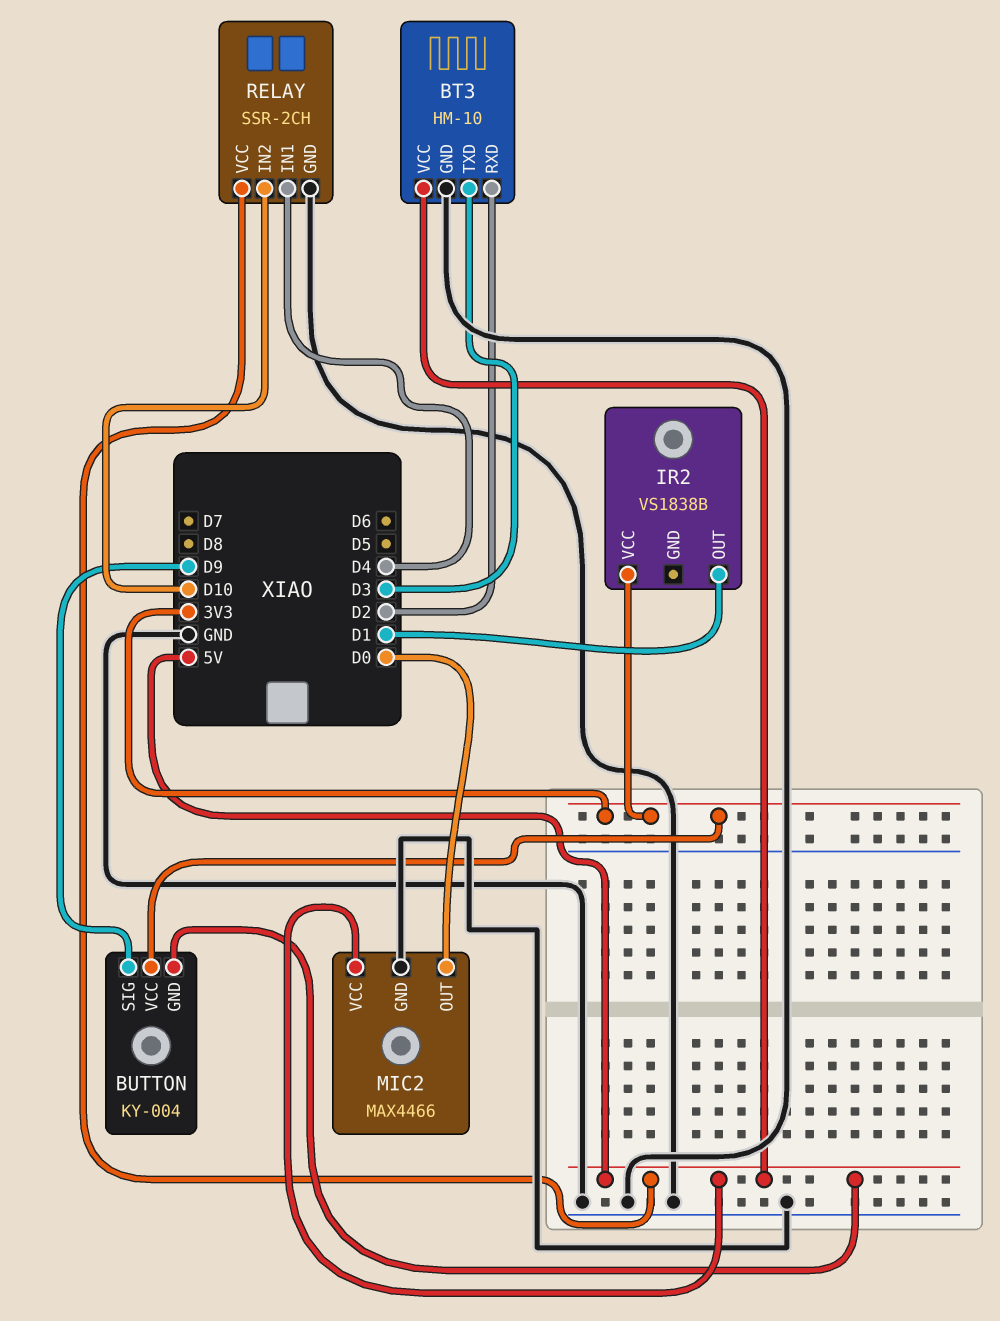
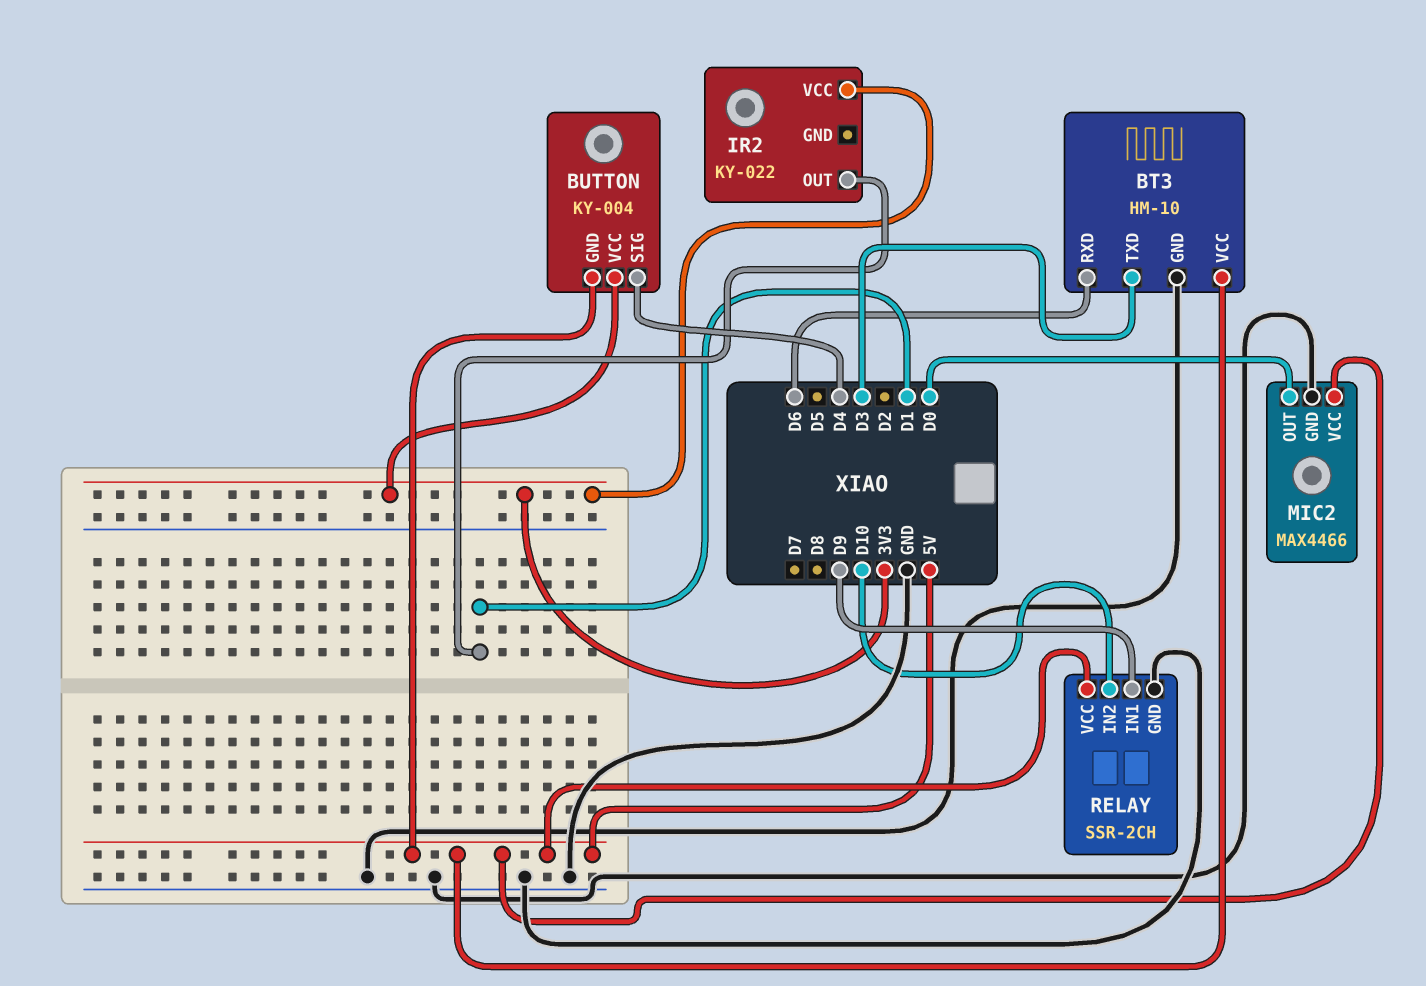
BT3 pin RXD: D2 -> D6
BUTTON pin SIG: D9 -> D4
IR2: VS1838B -> KY-022
RELAY pin IN1: D4 -> D9

